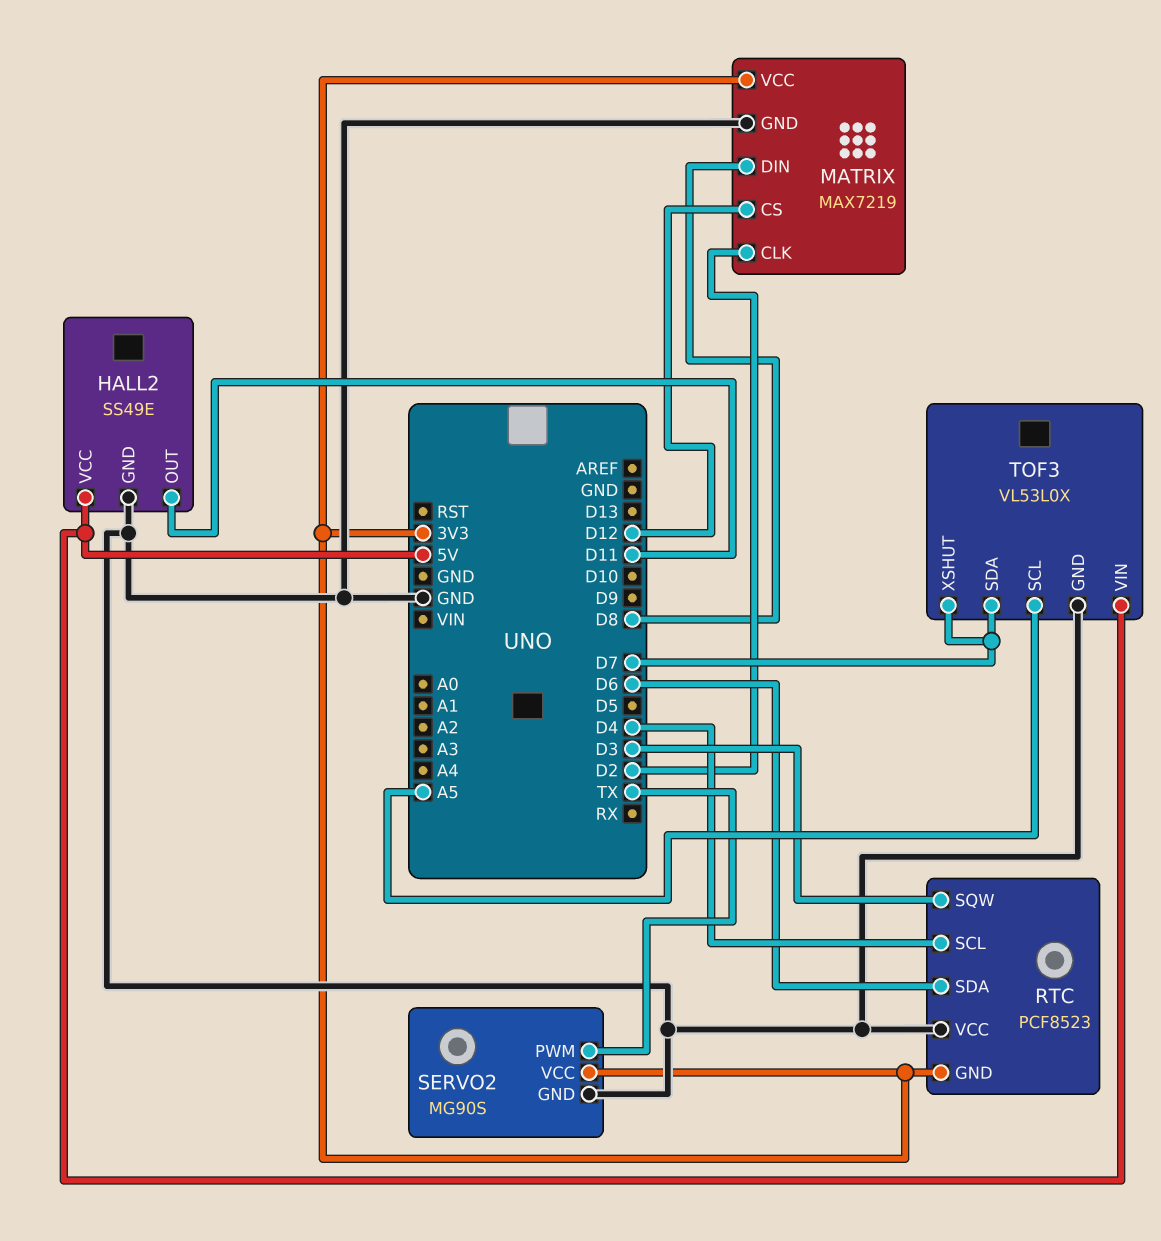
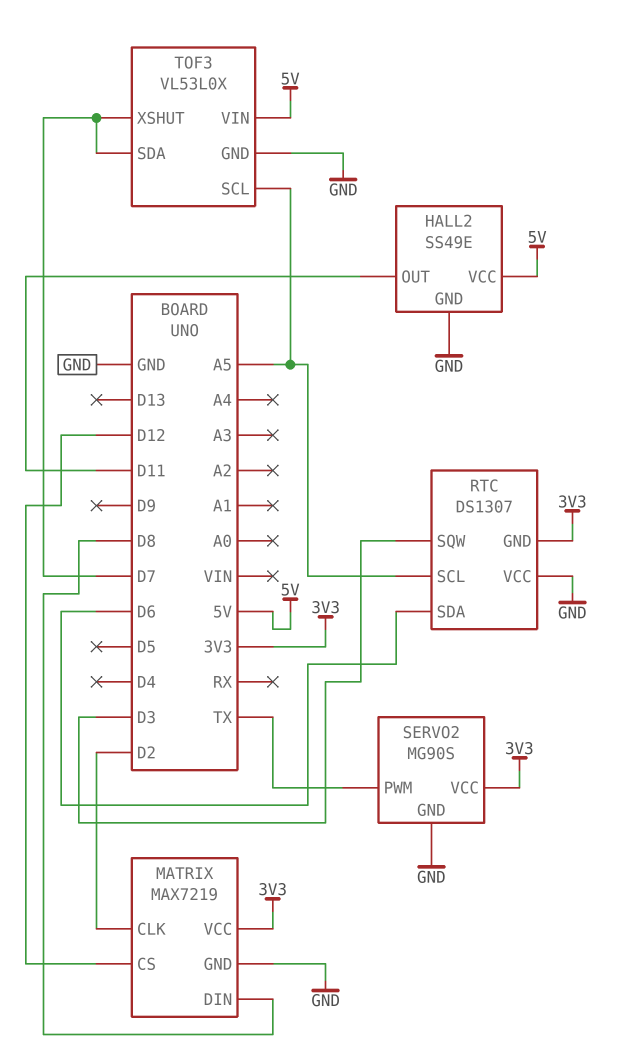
RTC: PCF8523 -> DS1307
RTC pin SCL: D4 -> A5

